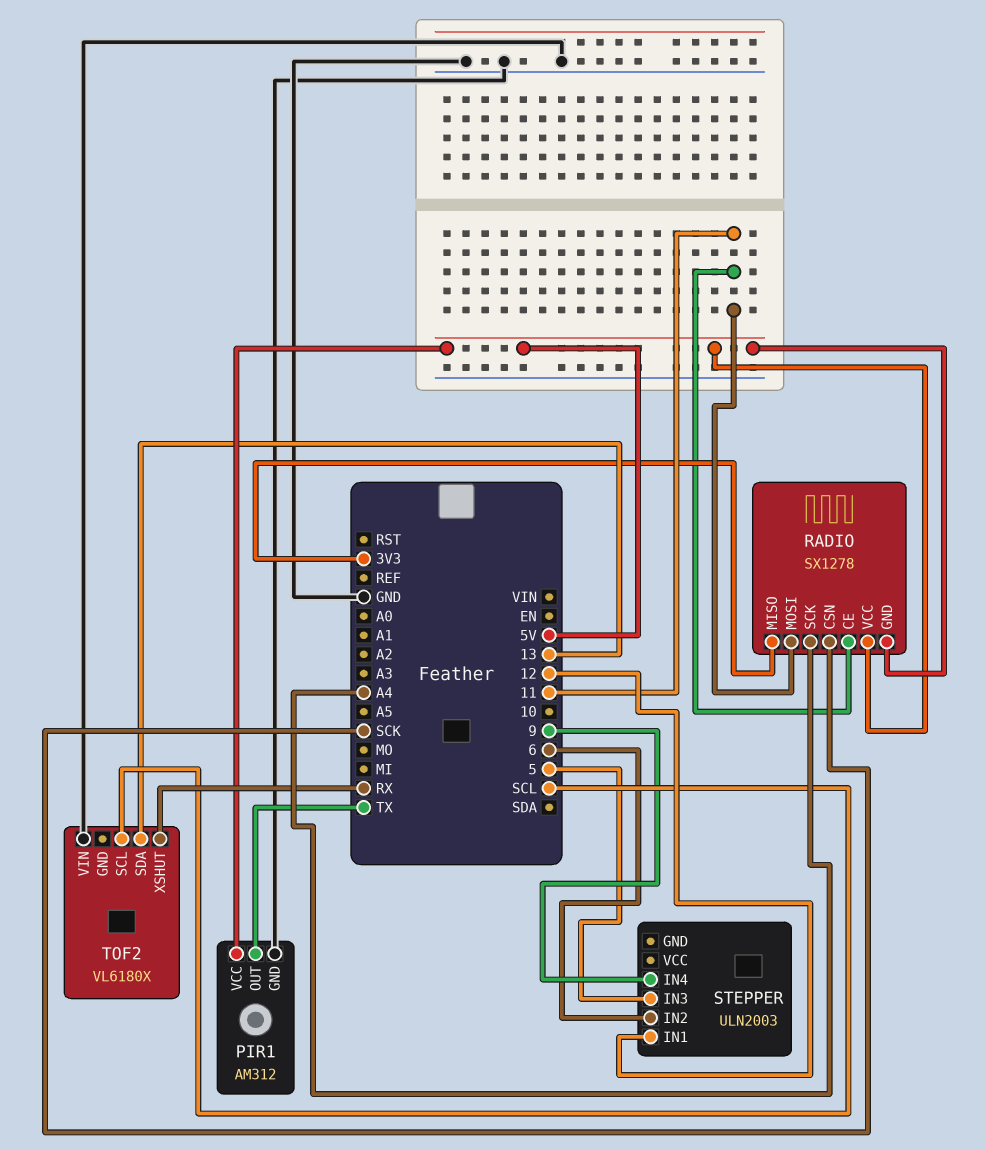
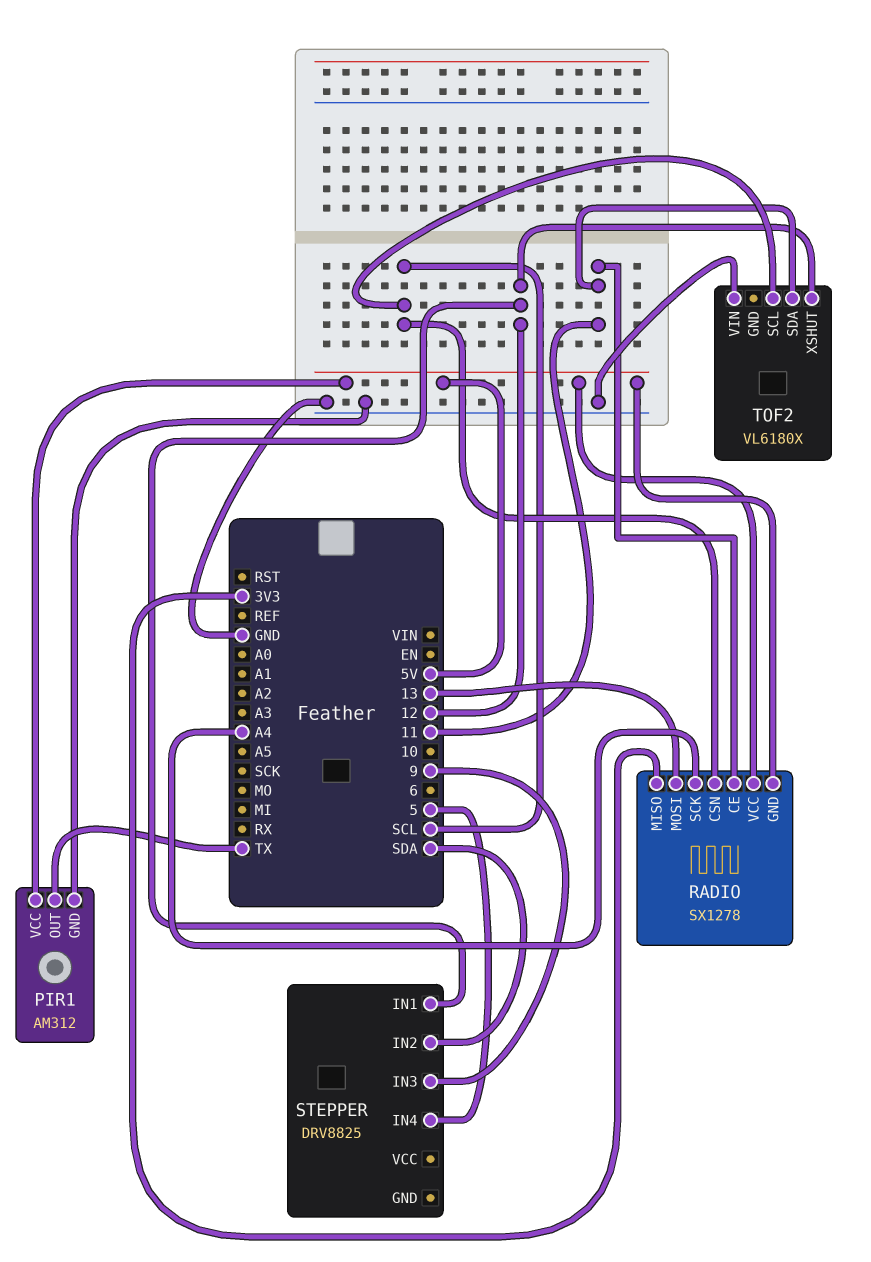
RADIO pin CSN: SCK -> SCL
RADIO pin MOSI: 11 -> 13
STEPPER: ULN2003 -> DRV8825
STEPPER pin IN2: 6 -> SDA
STEPPER pin IN3: 5 -> 9
STEPPER pin IN4: 9 -> 5
TOF2 pin SDA: 13 -> 11
TOF2 pin XSHUT: RX -> 12

